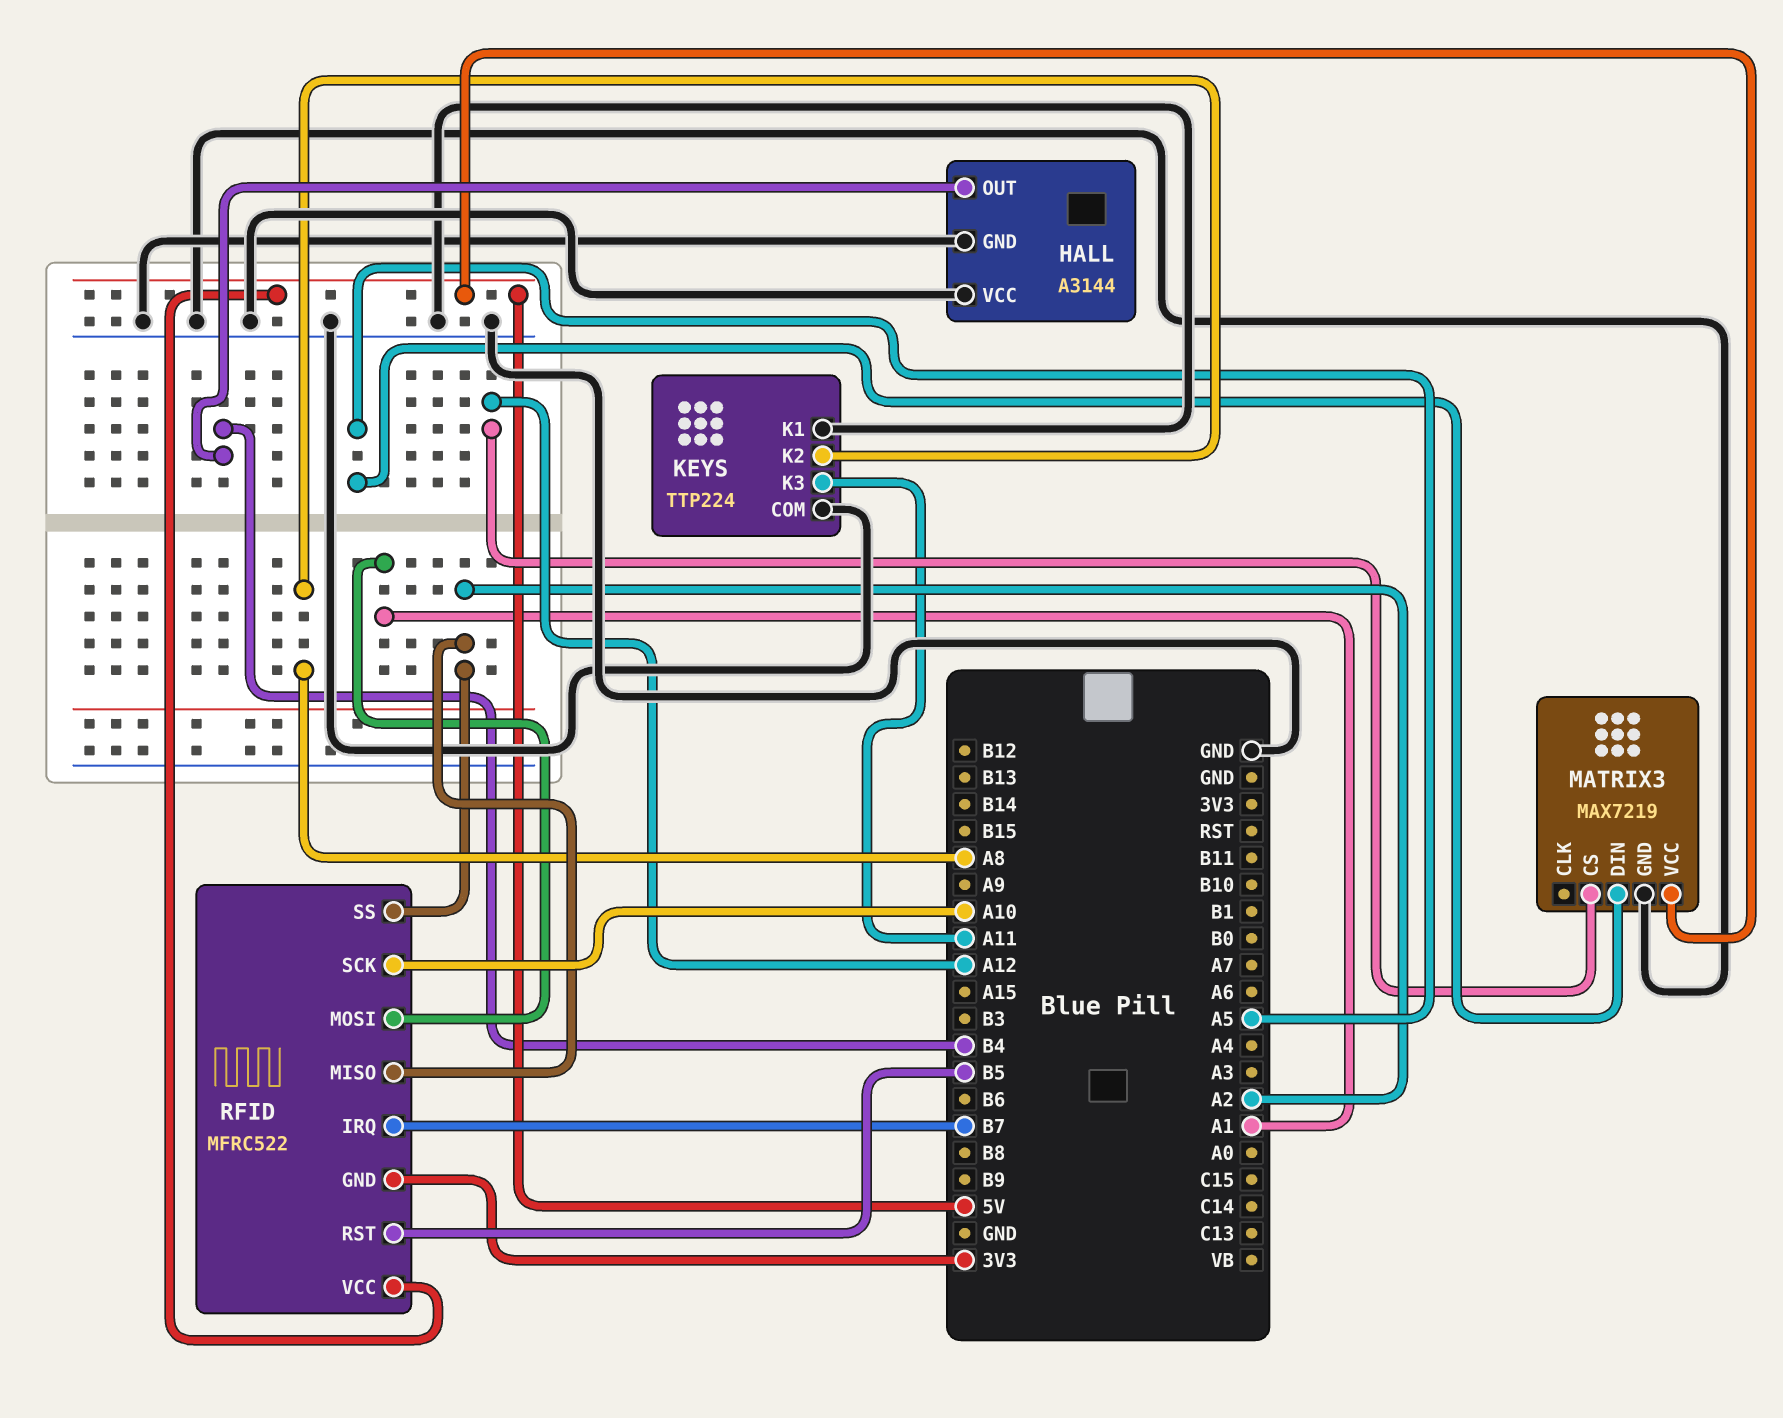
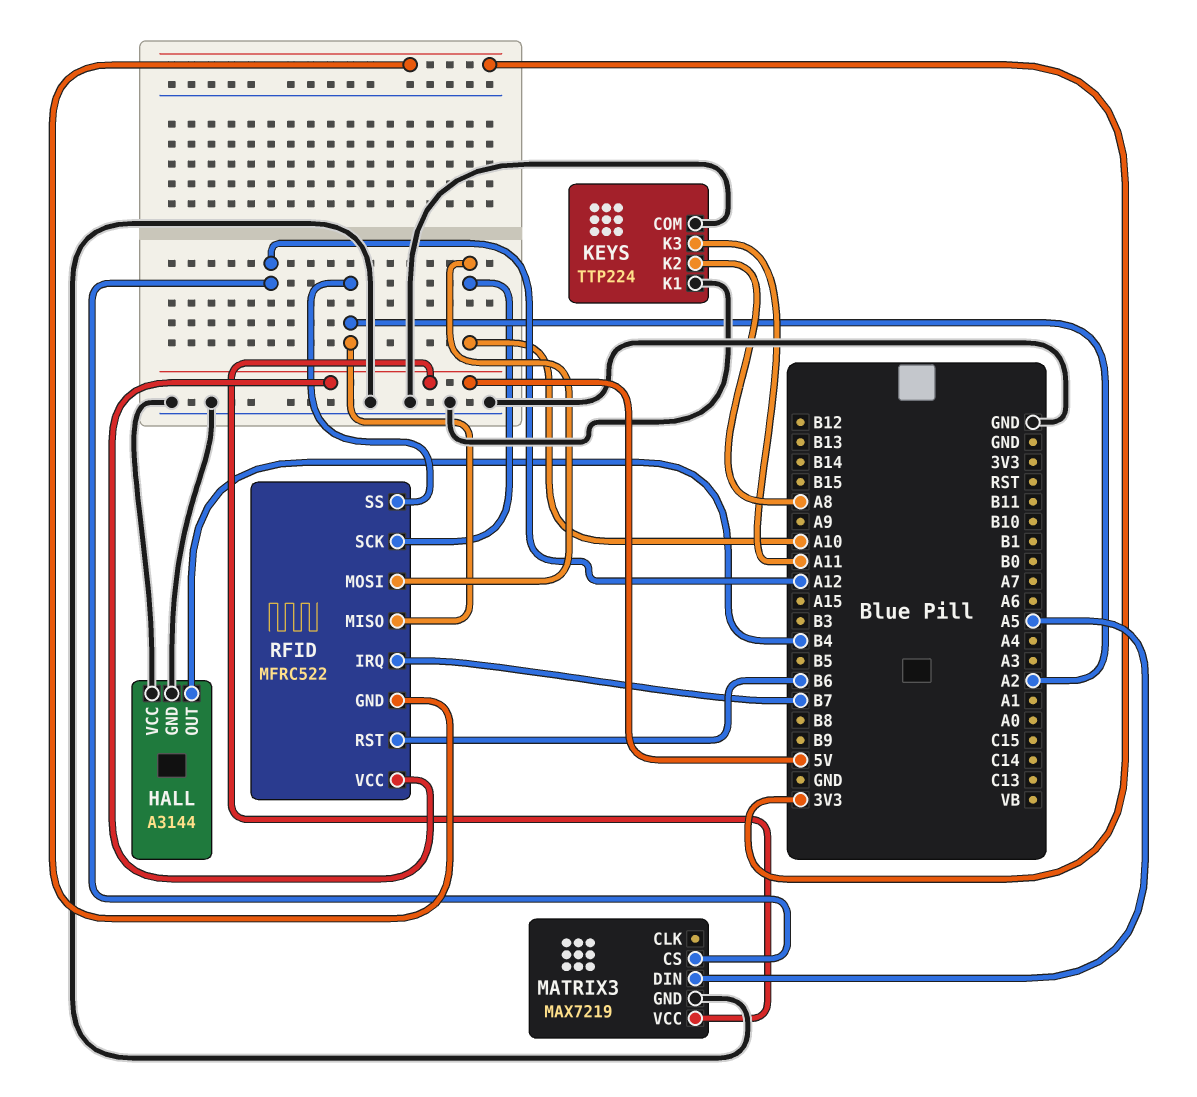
RFID pin MOSI: A1 -> A10
RFID pin RST: B5 -> B6

